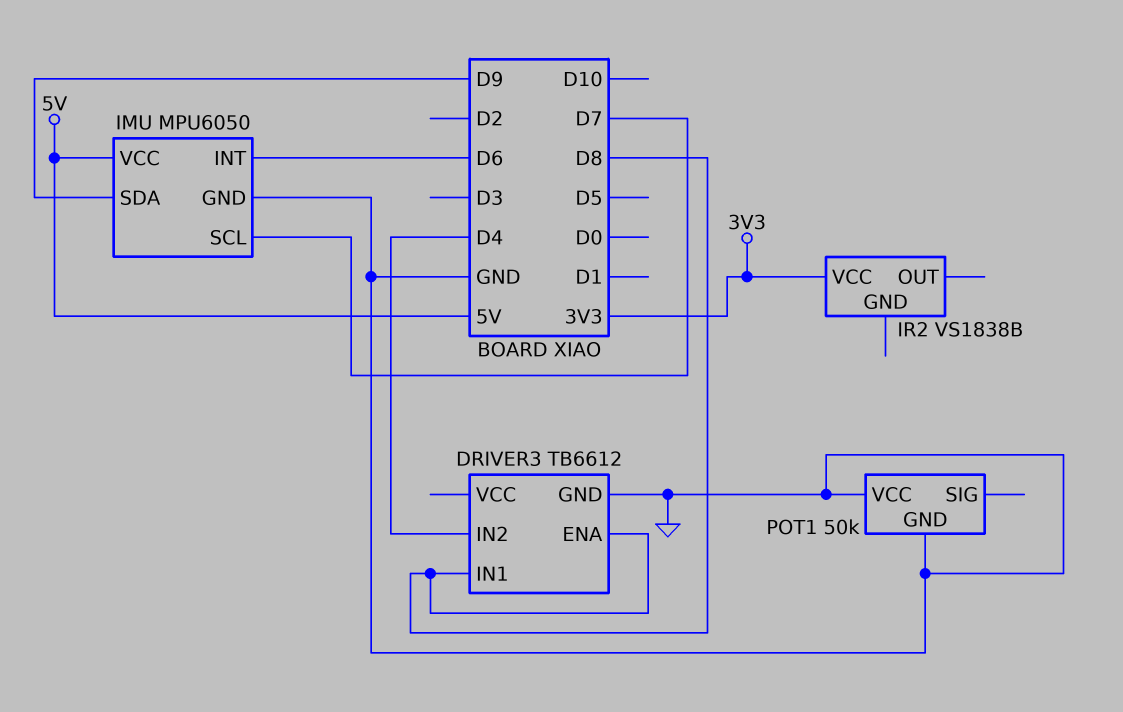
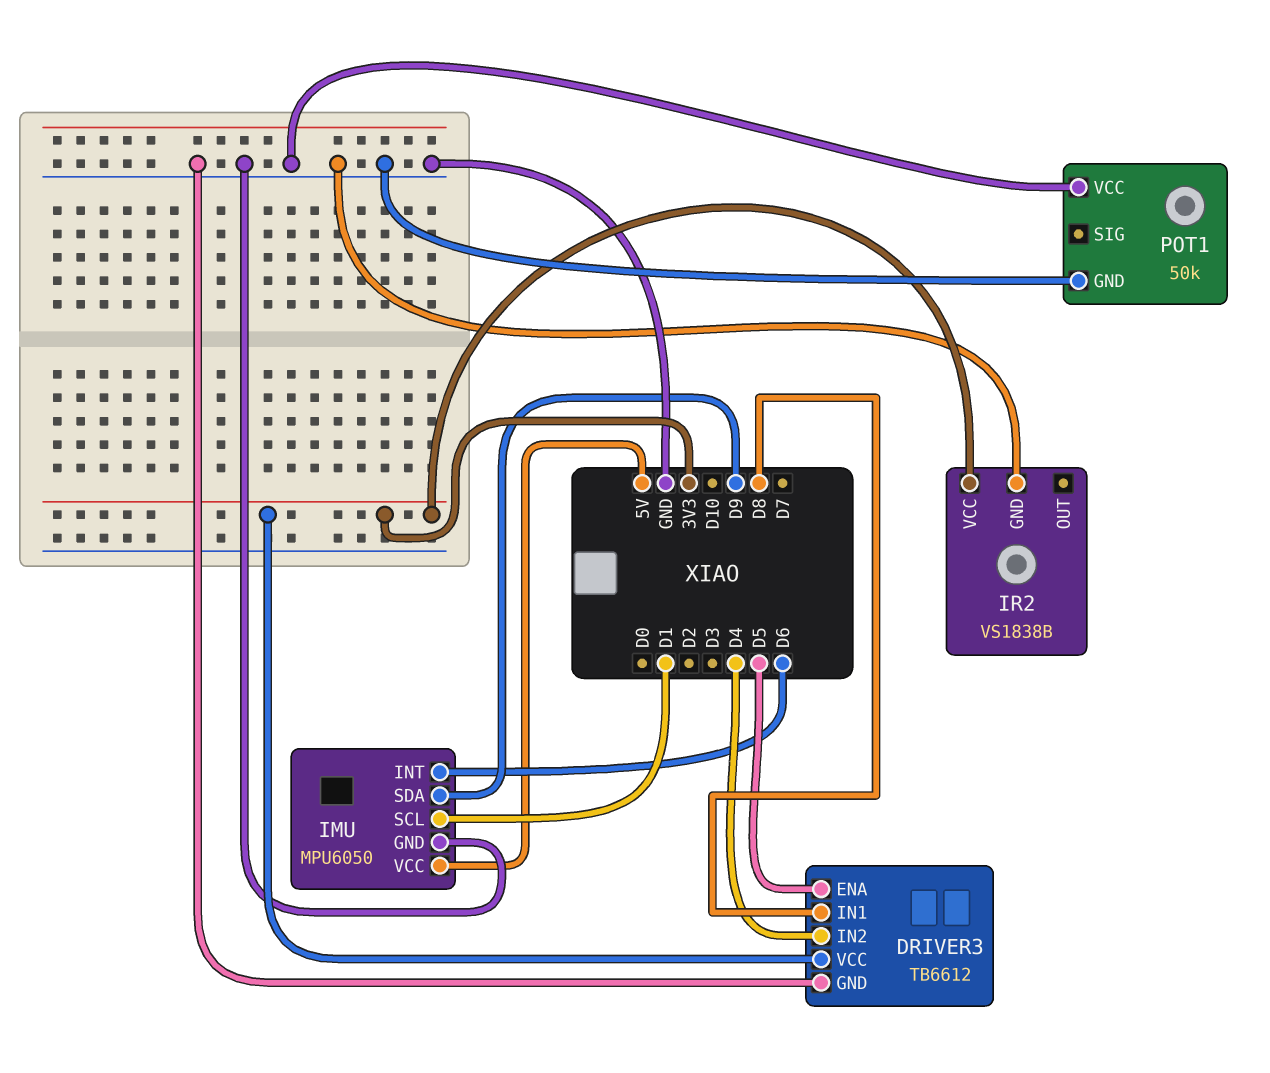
DRIVER3 pin ENA: D8 -> D5
DRIVER3 pin VCC: none -> 3V3
IMU pin SCL: D7 -> D1
IR2 pin GND: none -> GND

